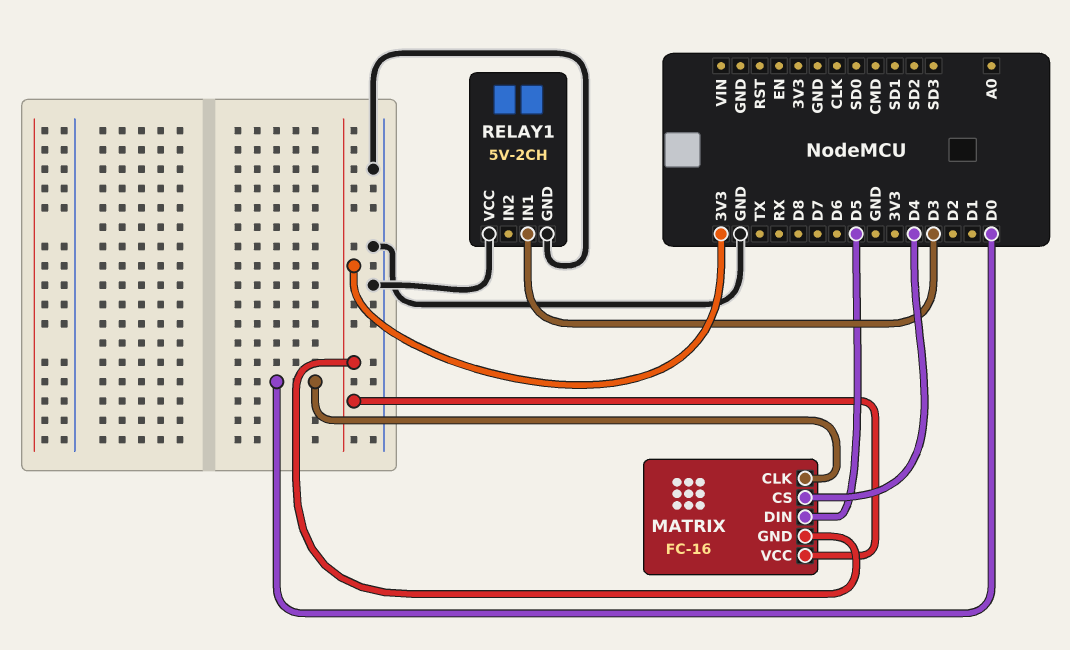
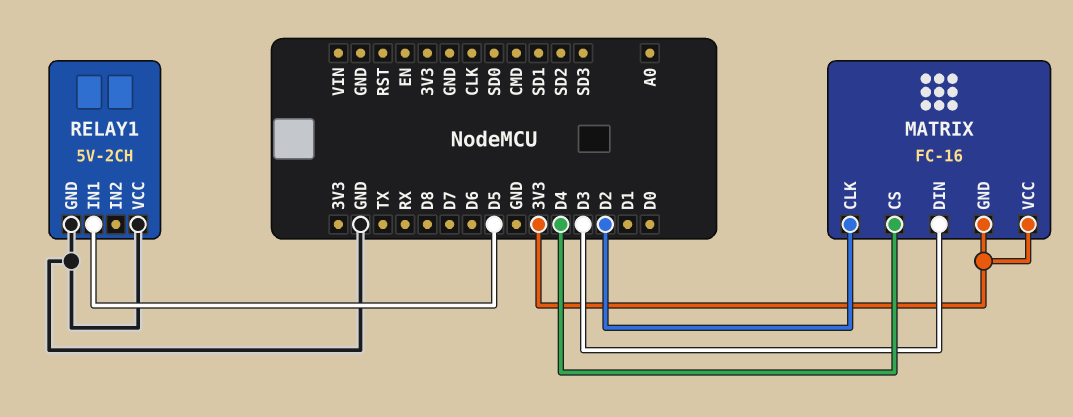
MATRIX pin CLK: D0 -> D2
MATRIX pin DIN: D5 -> D3
RELAY1 pin IN1: D3 -> D5

